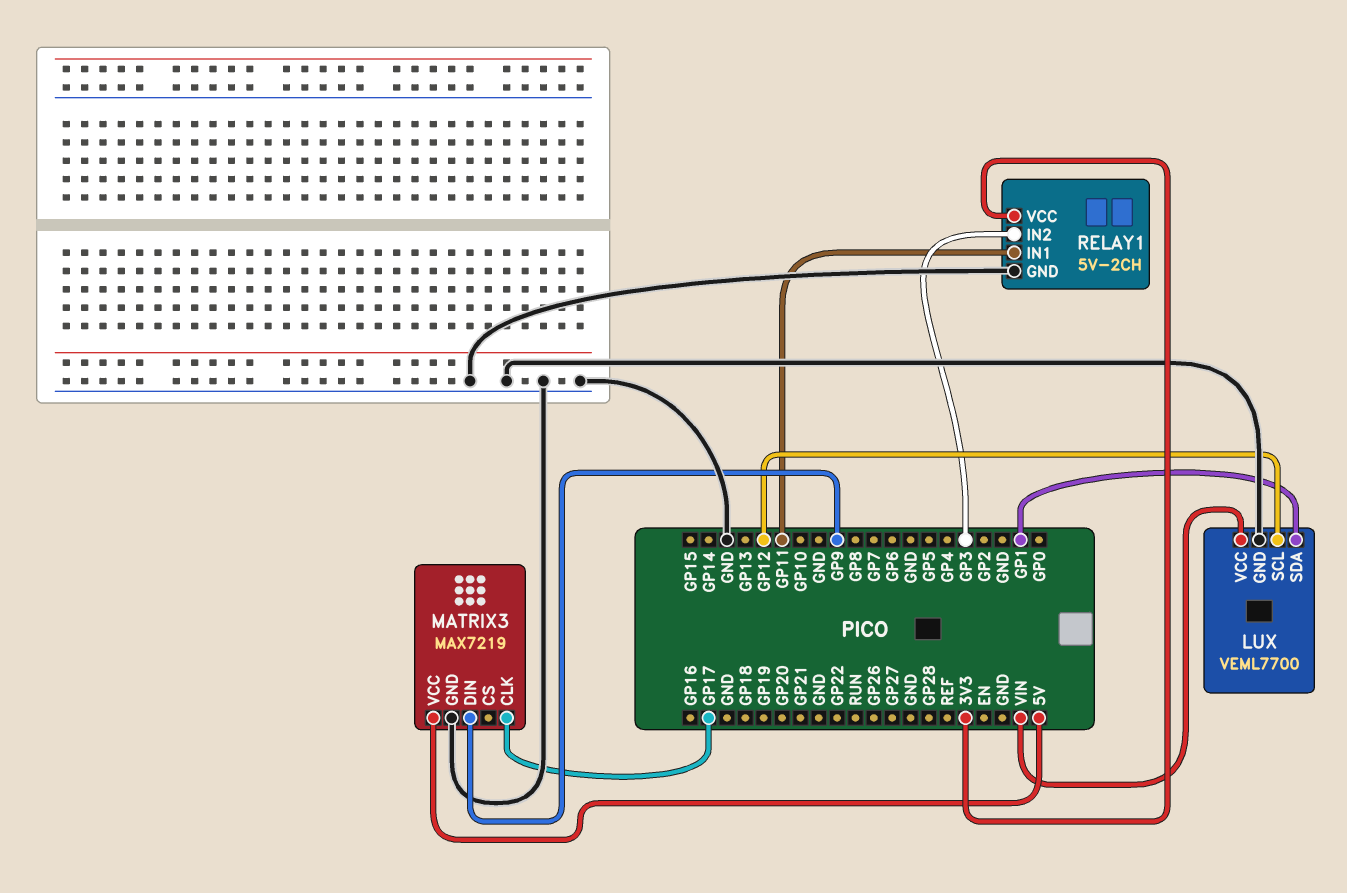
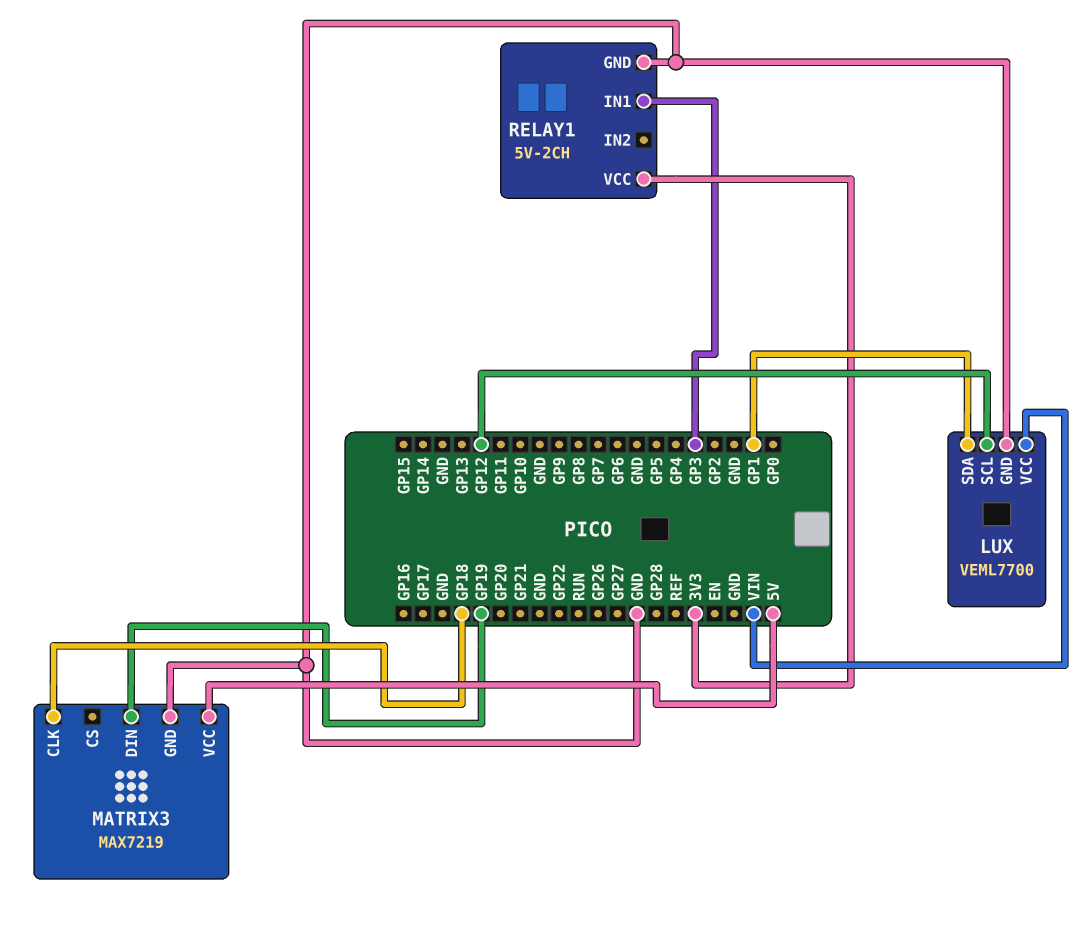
MATRIX3 pin CLK: GP17 -> GP18
MATRIX3 pin DIN: GP9 -> GP19
RELAY1 pin IN1: GP11 -> GP3
RELAY1 pin IN2: GP3 -> none

